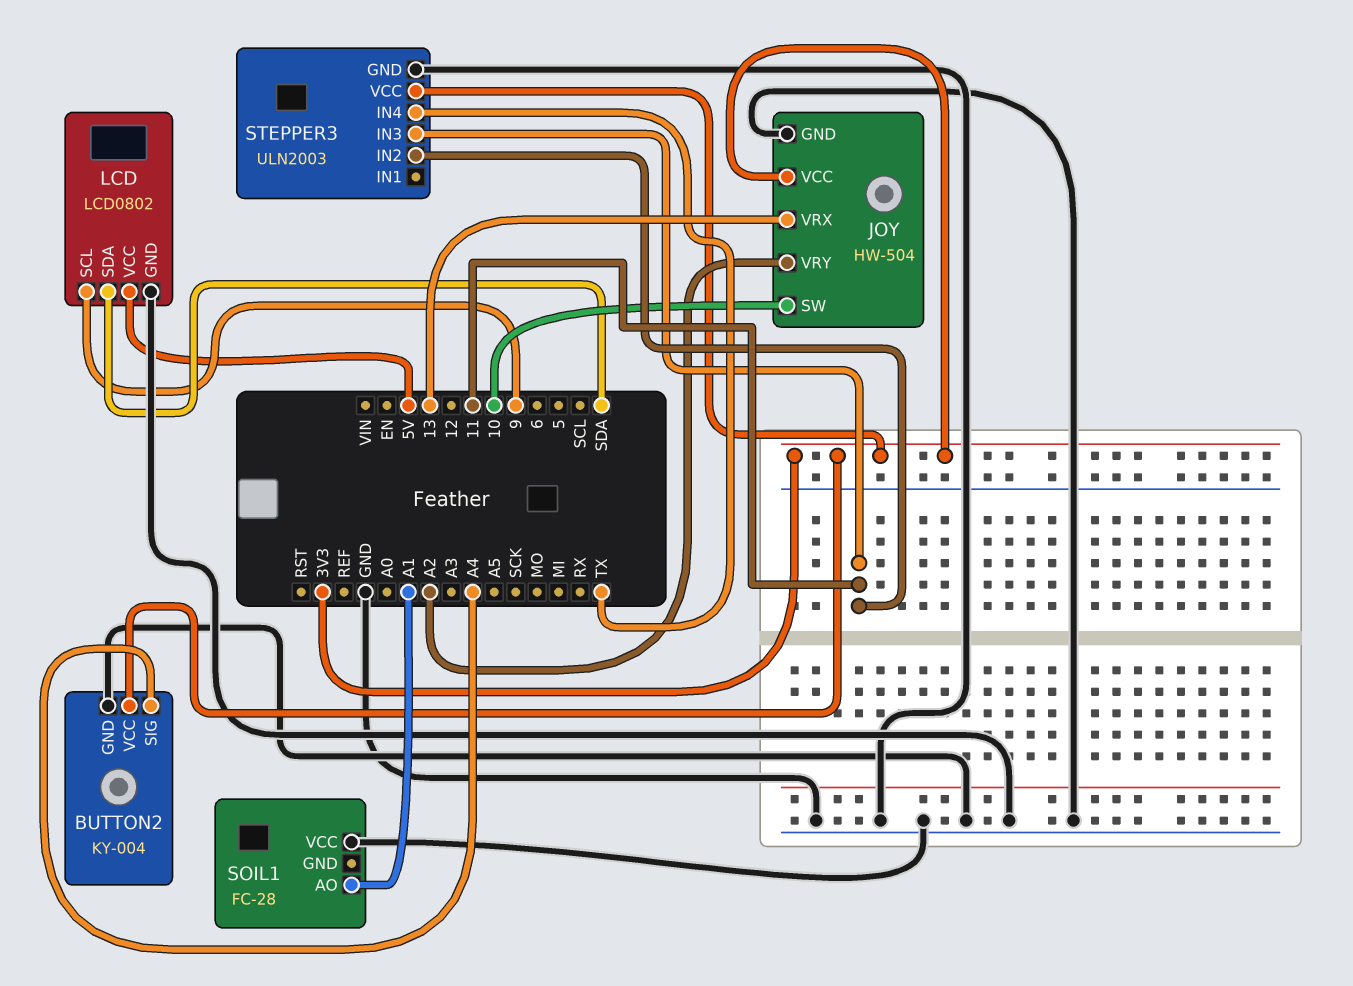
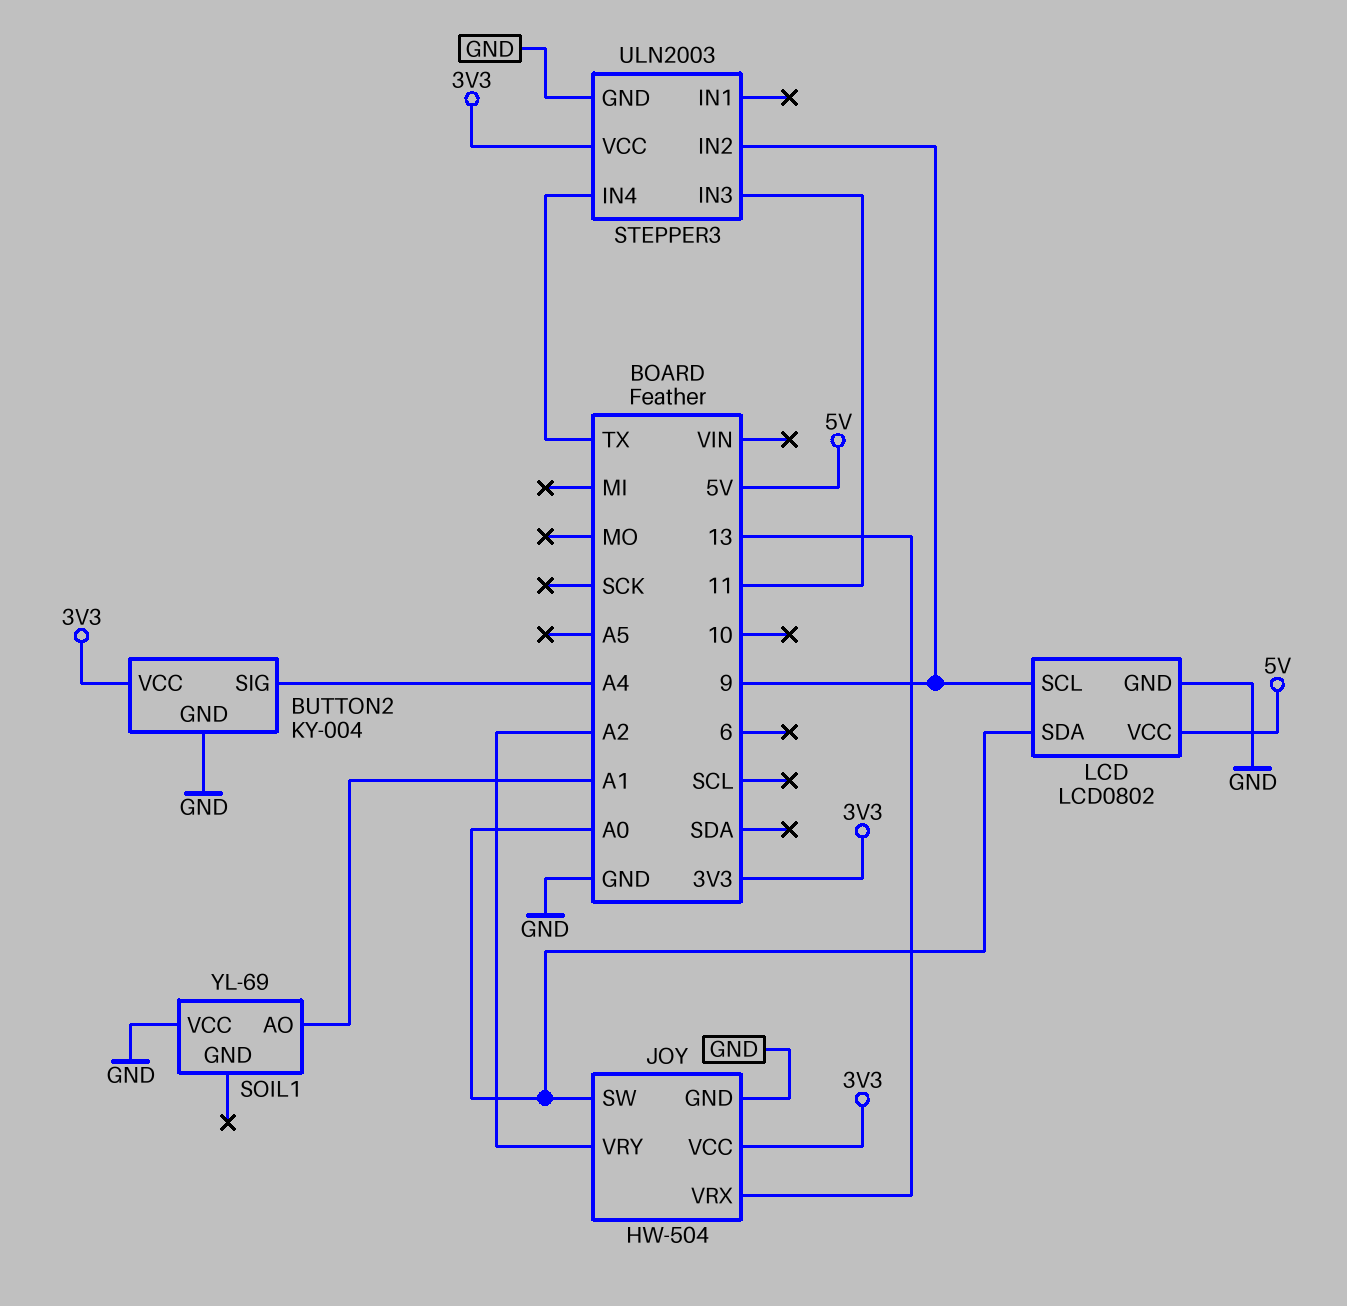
JOY pin SW: 10 -> A0
LCD pin SDA: SDA -> A0
SOIL1: FC-28 -> YL-69
STEPPER3 pin IN2: 11 -> 9

